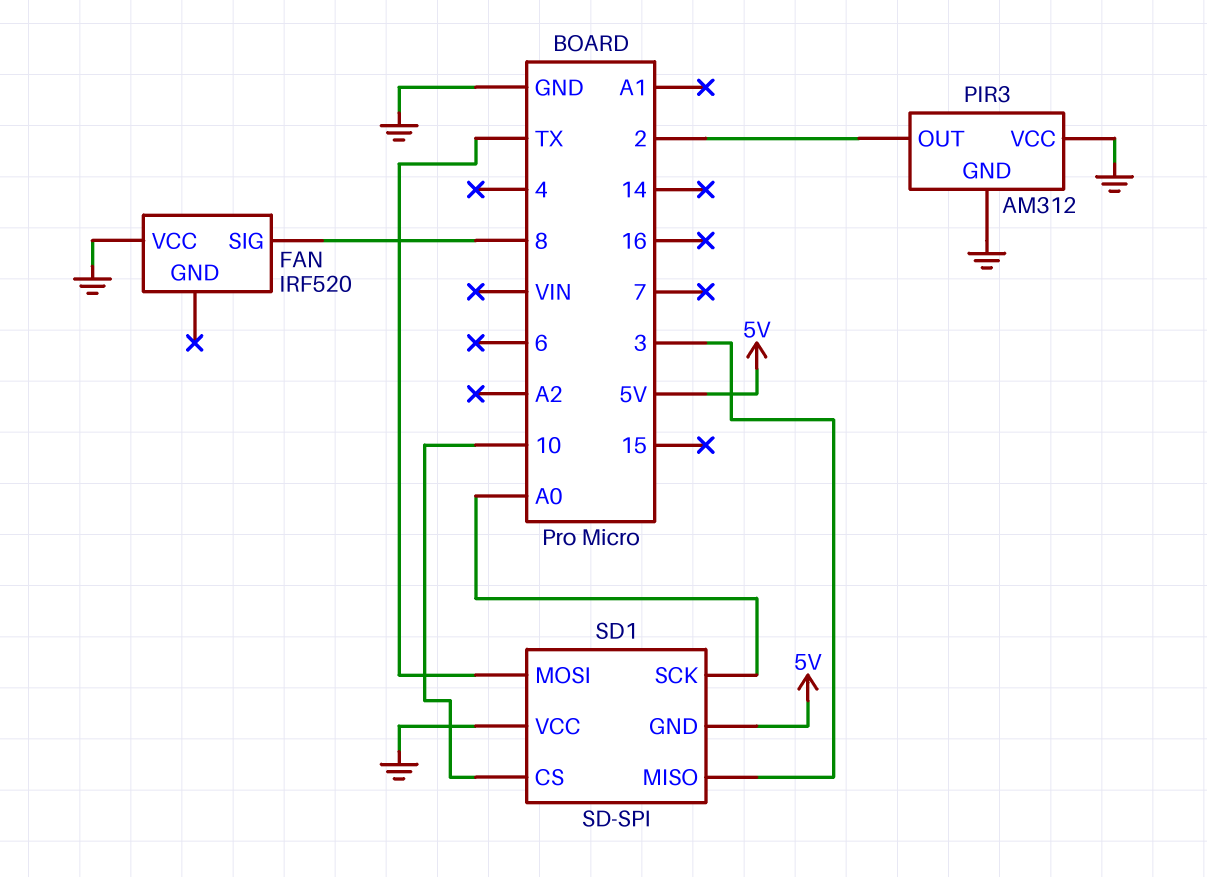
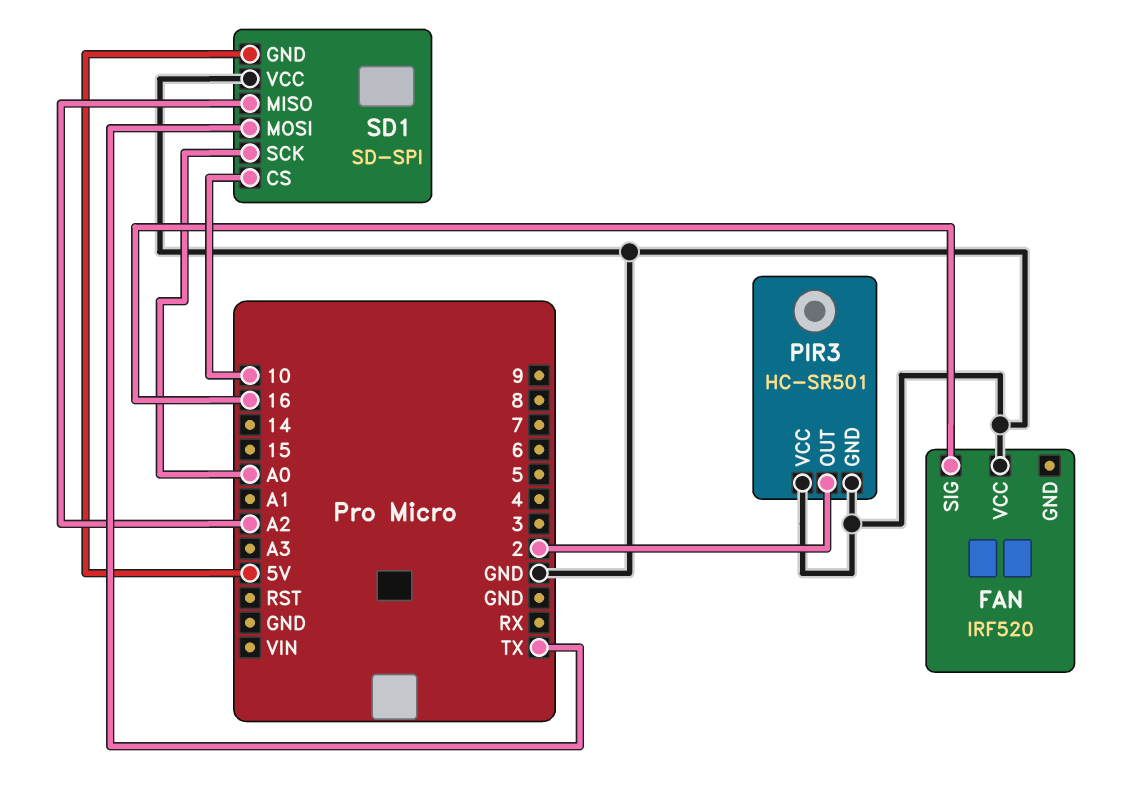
FAN pin SIG: 8 -> 16
PIR3: AM312 -> HC-SR501
SD1 pin MISO: 3 -> A2

